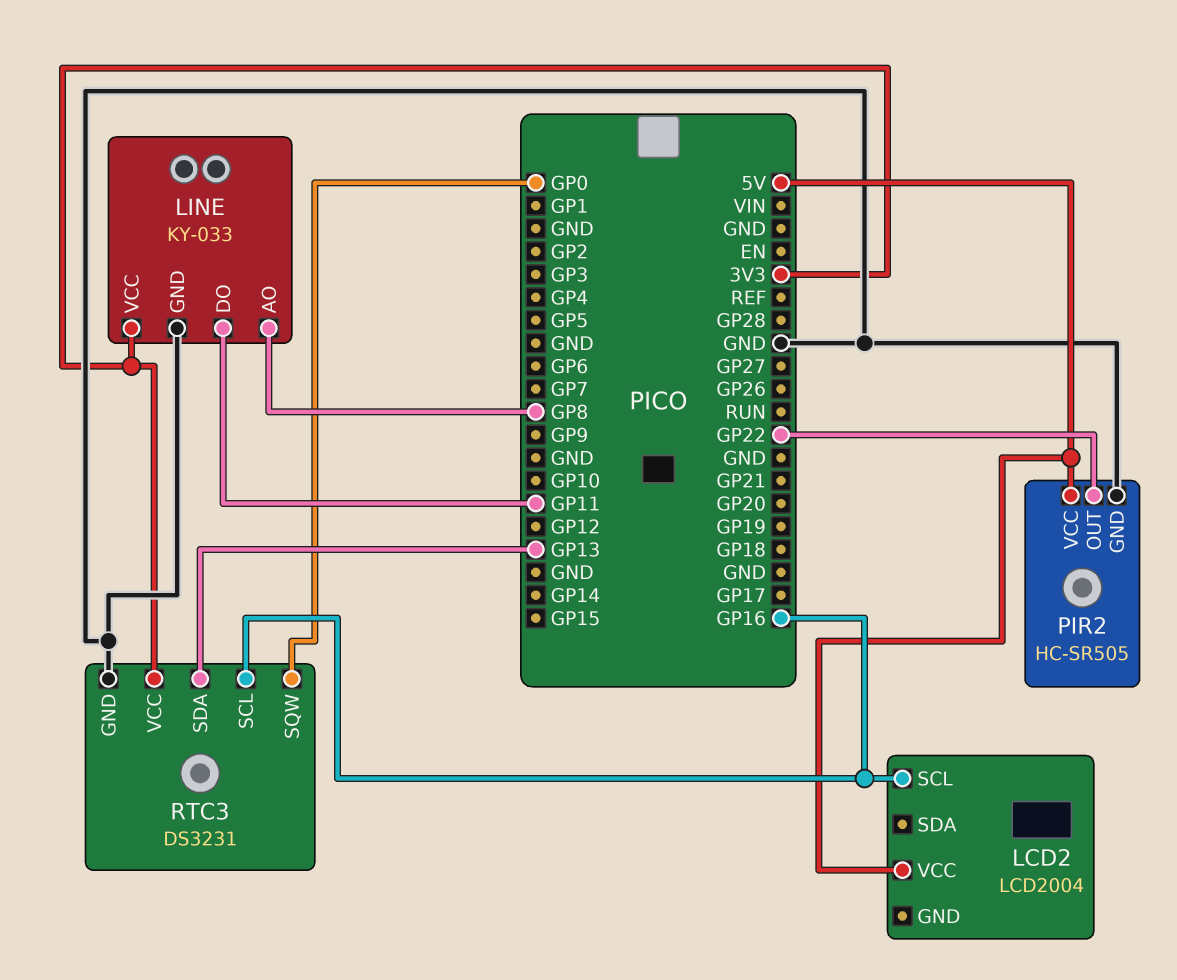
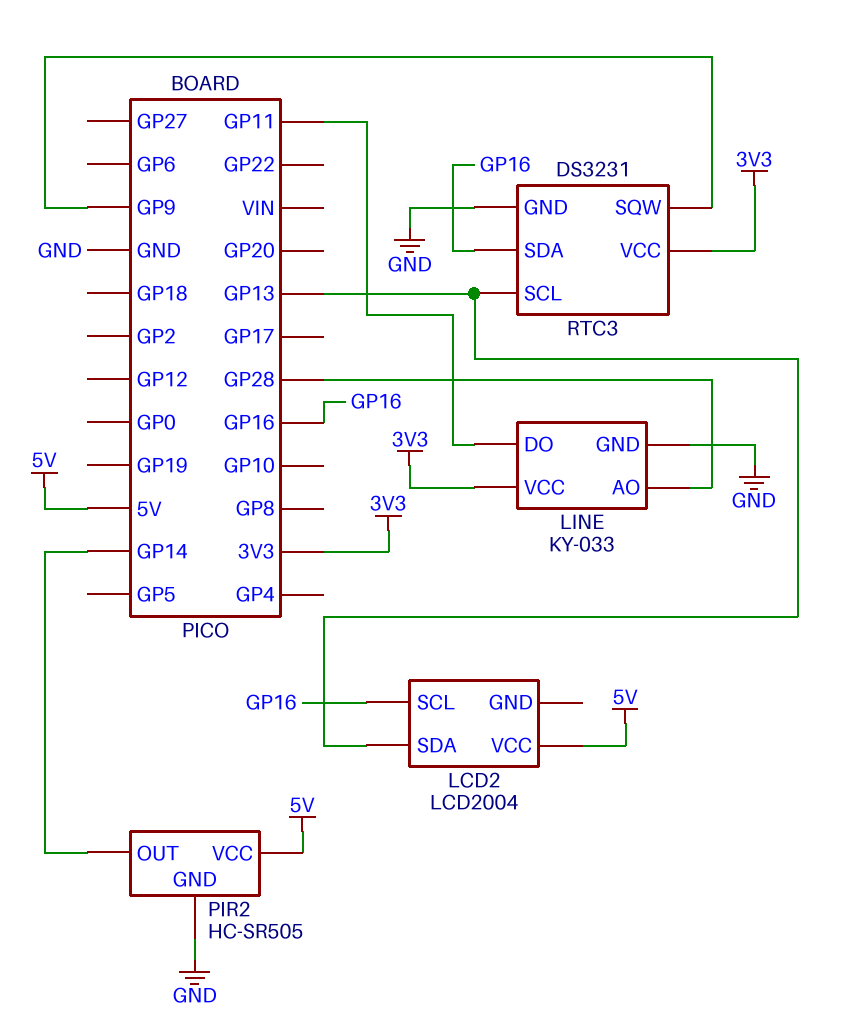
LCD2 pin SDA: none -> GP13
LINE pin AO: GP8 -> GP28
PIR2 pin OUT: GP22 -> GP14
RTC3 pin SCL: GP16 -> GP13
RTC3 pin SDA: GP13 -> GP16
RTC3 pin SQW: GP0 -> GP9

